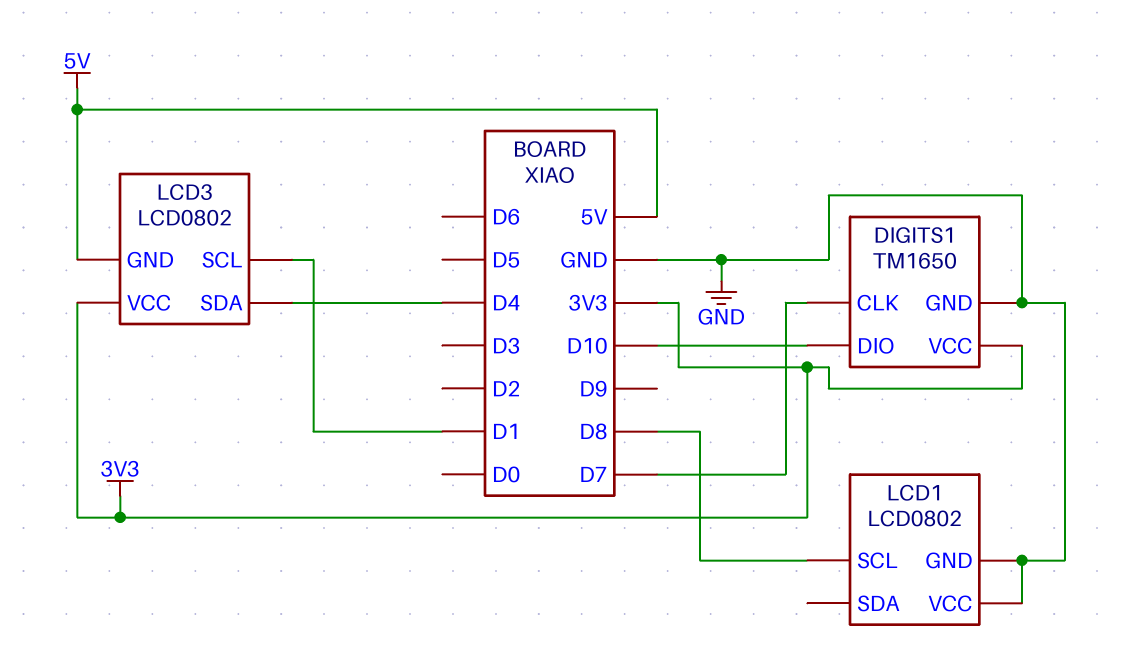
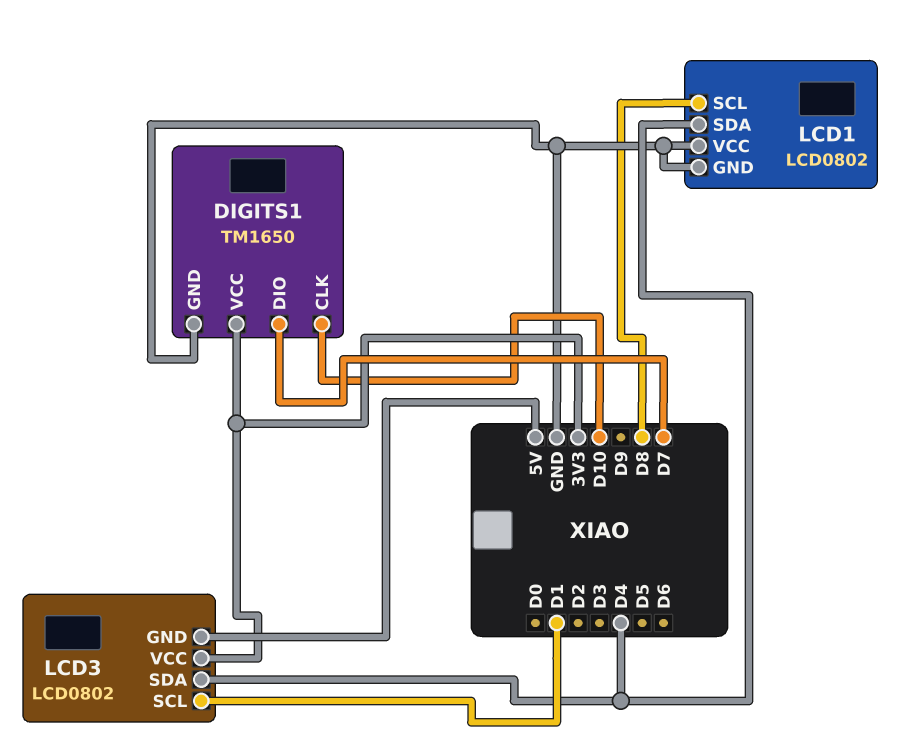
DIGITS1 pin CLK: D7 -> D10
DIGITS1 pin DIO: D10 -> D7
LCD1 pin SDA: none -> D4

